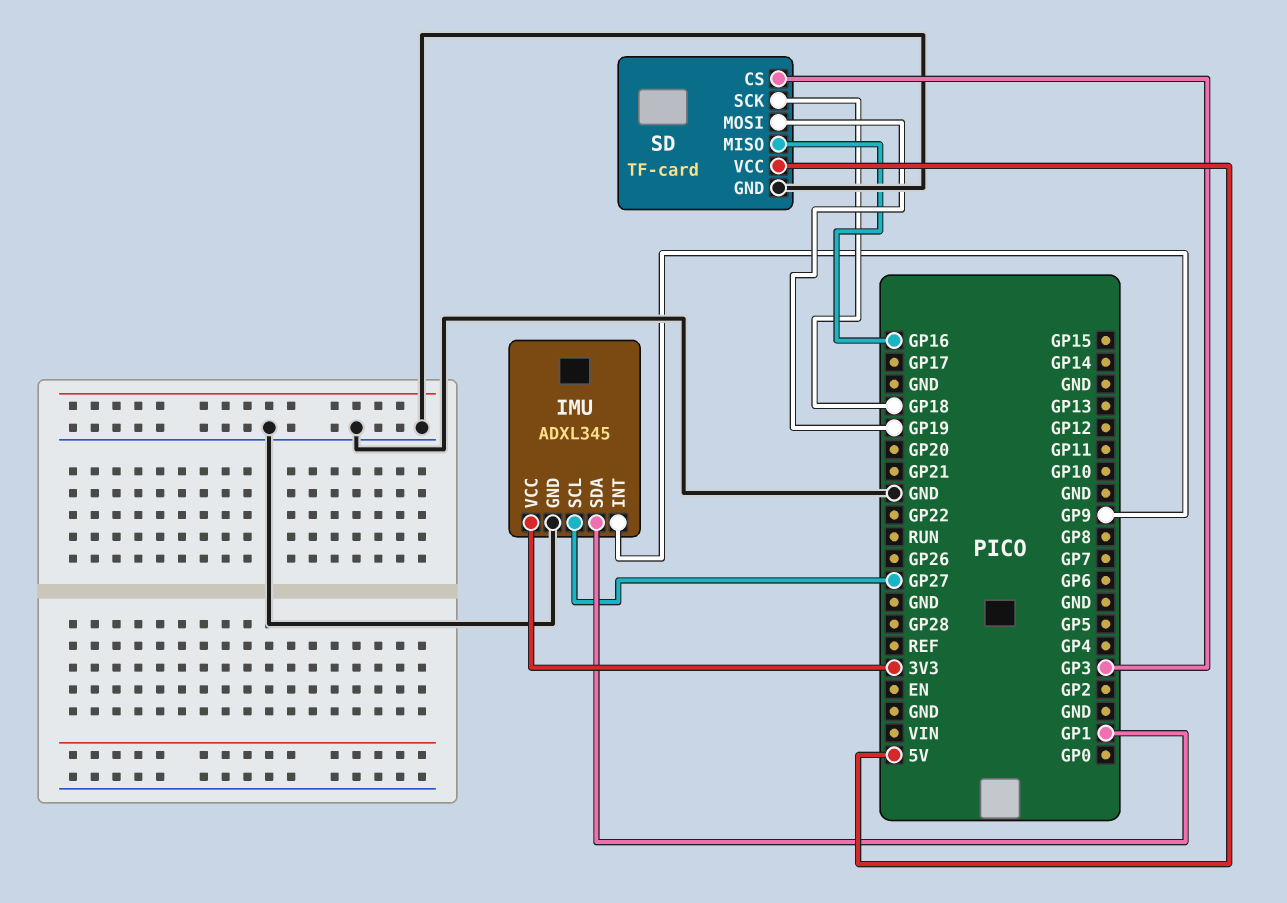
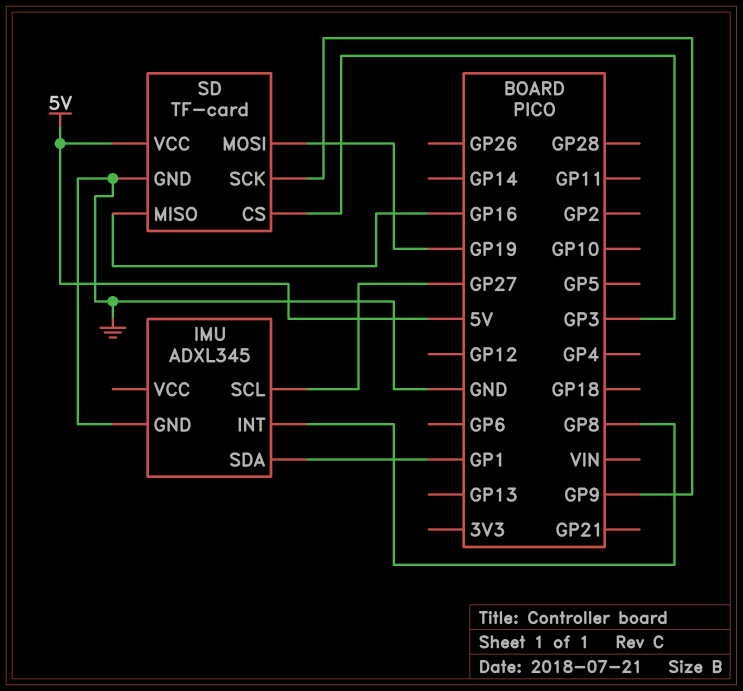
IMU pin INT: GP9 -> GP8
IMU pin VCC: 3V3 -> none
SD pin SCK: GP18 -> GP9

